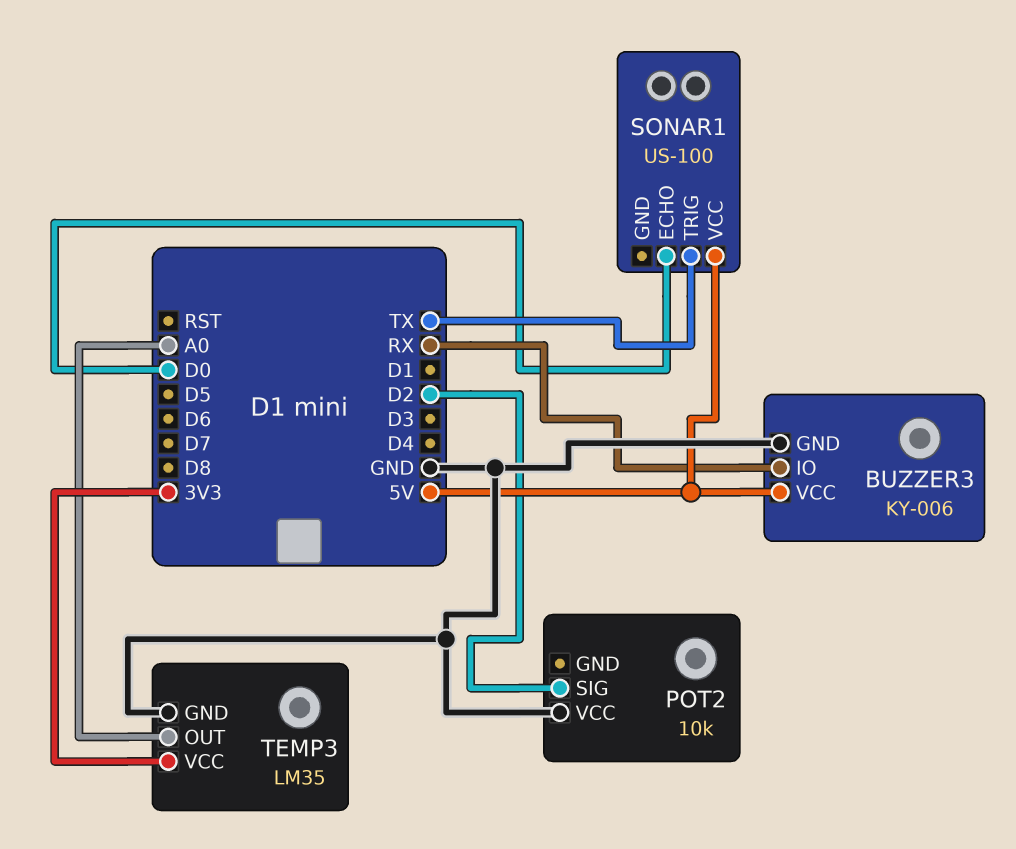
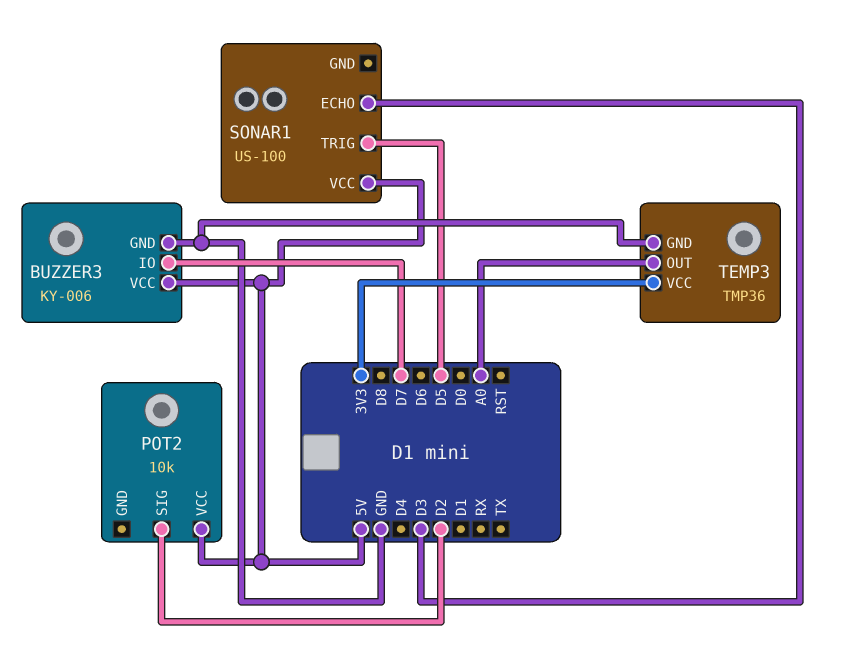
BUZZER3 pin IO: RX -> D7
POT2 pin VCC: GND -> 5V
SONAR1 pin ECHO: D0 -> D3
SONAR1 pin TRIG: TX -> D5
TEMP3: LM35 -> TMP36

